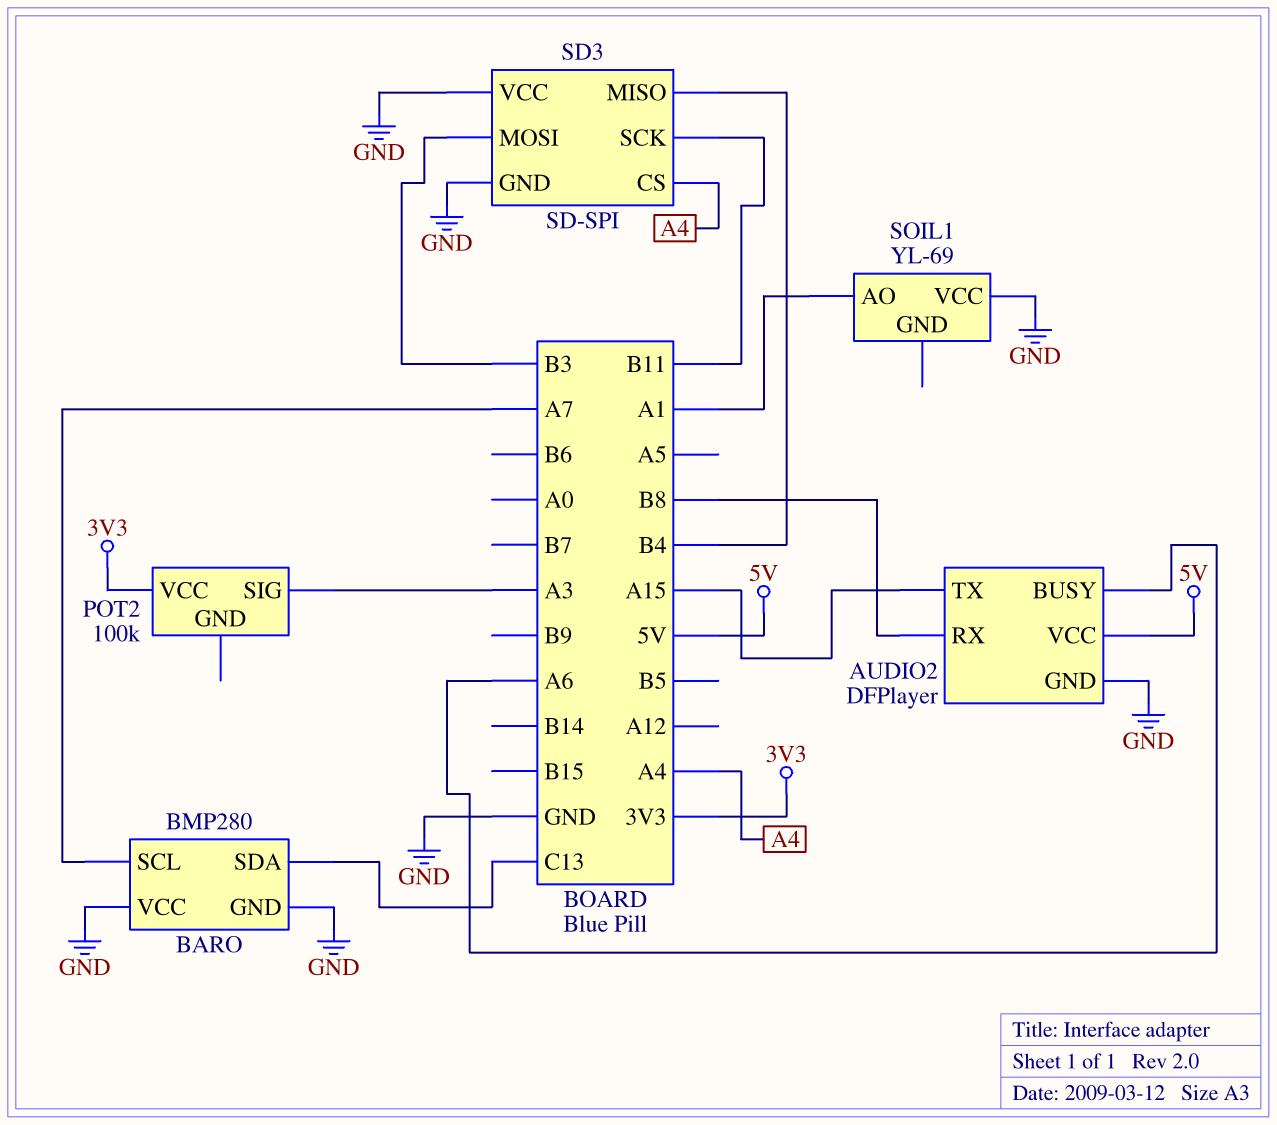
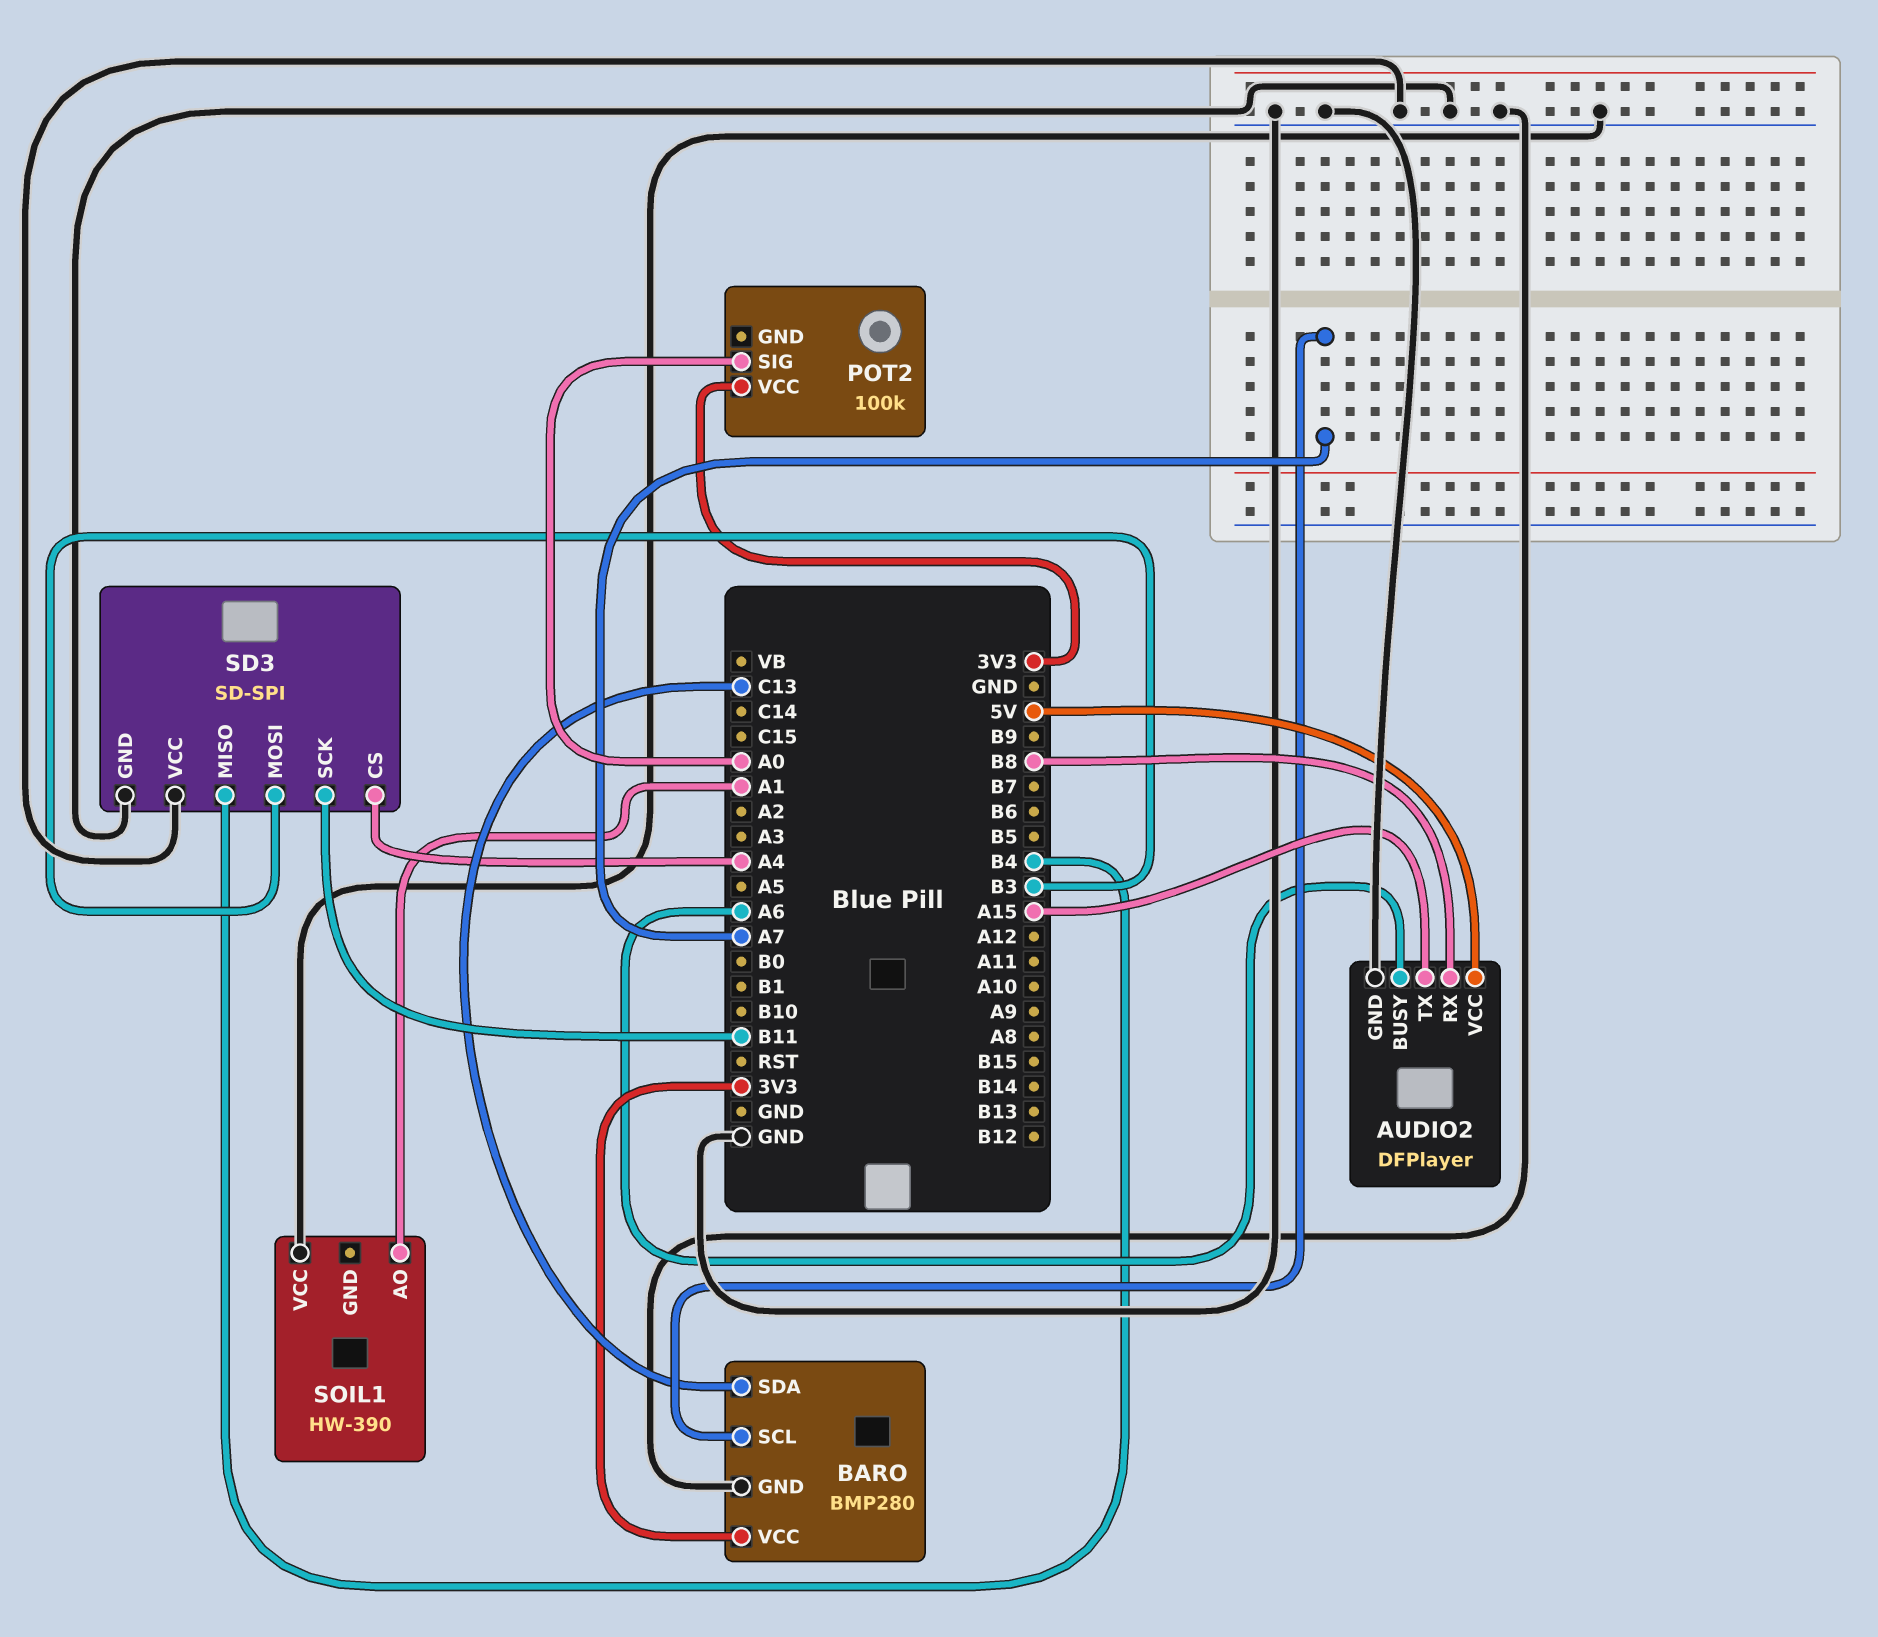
BARO pin VCC: GND -> 3V3
POT2 pin SIG: A3 -> A0
SOIL1: YL-69 -> HW-390

